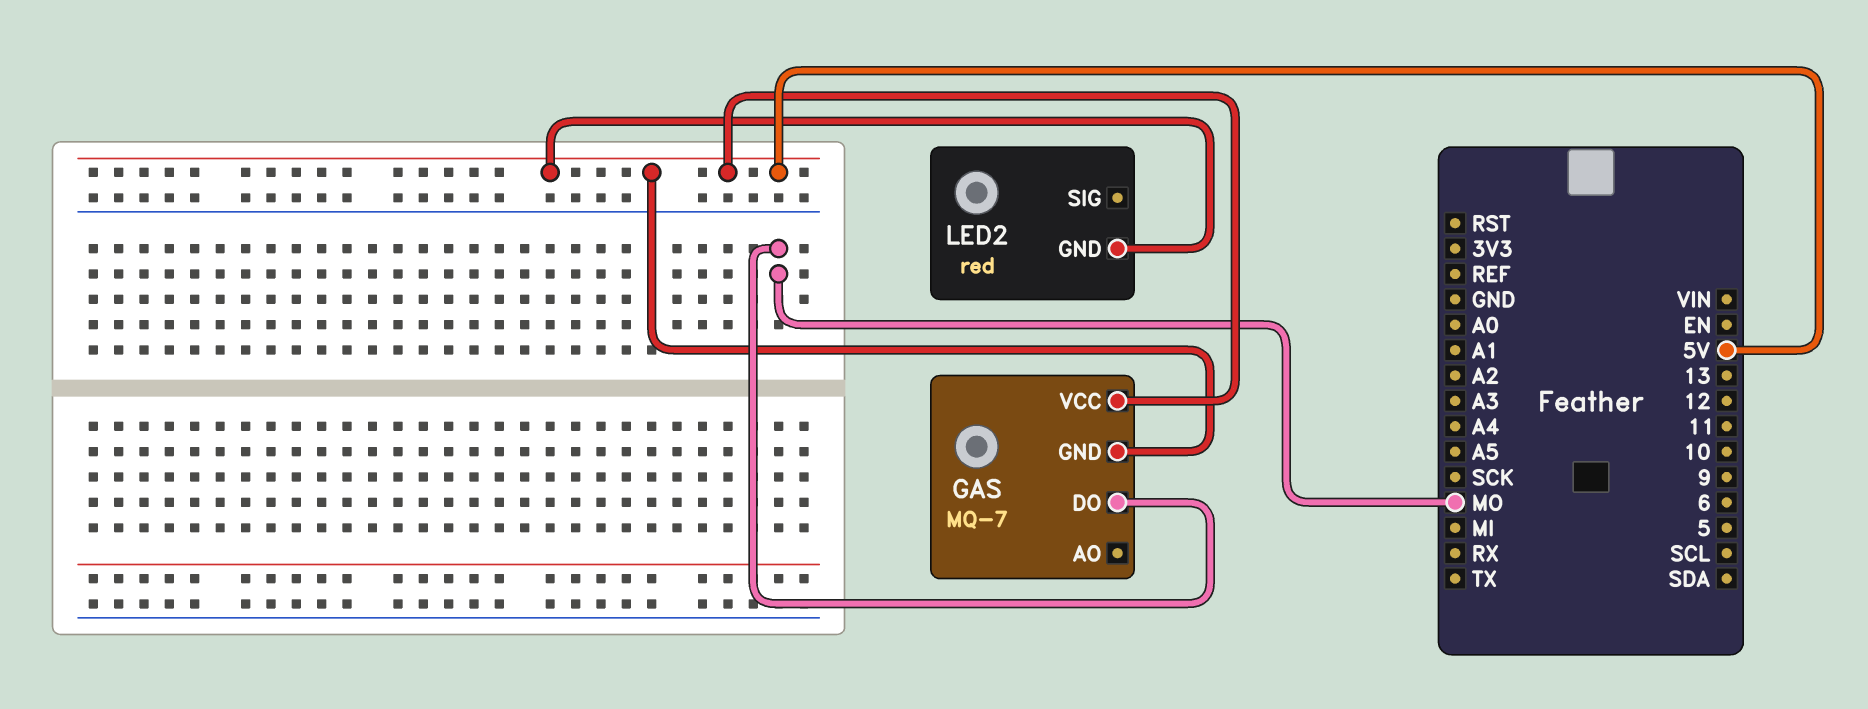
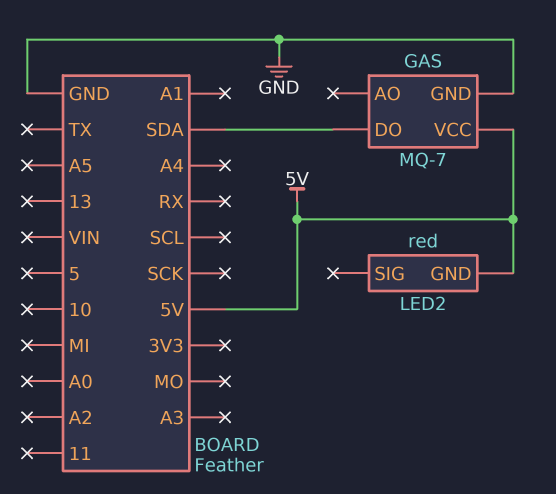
GAS pin DO: MO -> SDA
GAS pin GND: 5V -> GND

